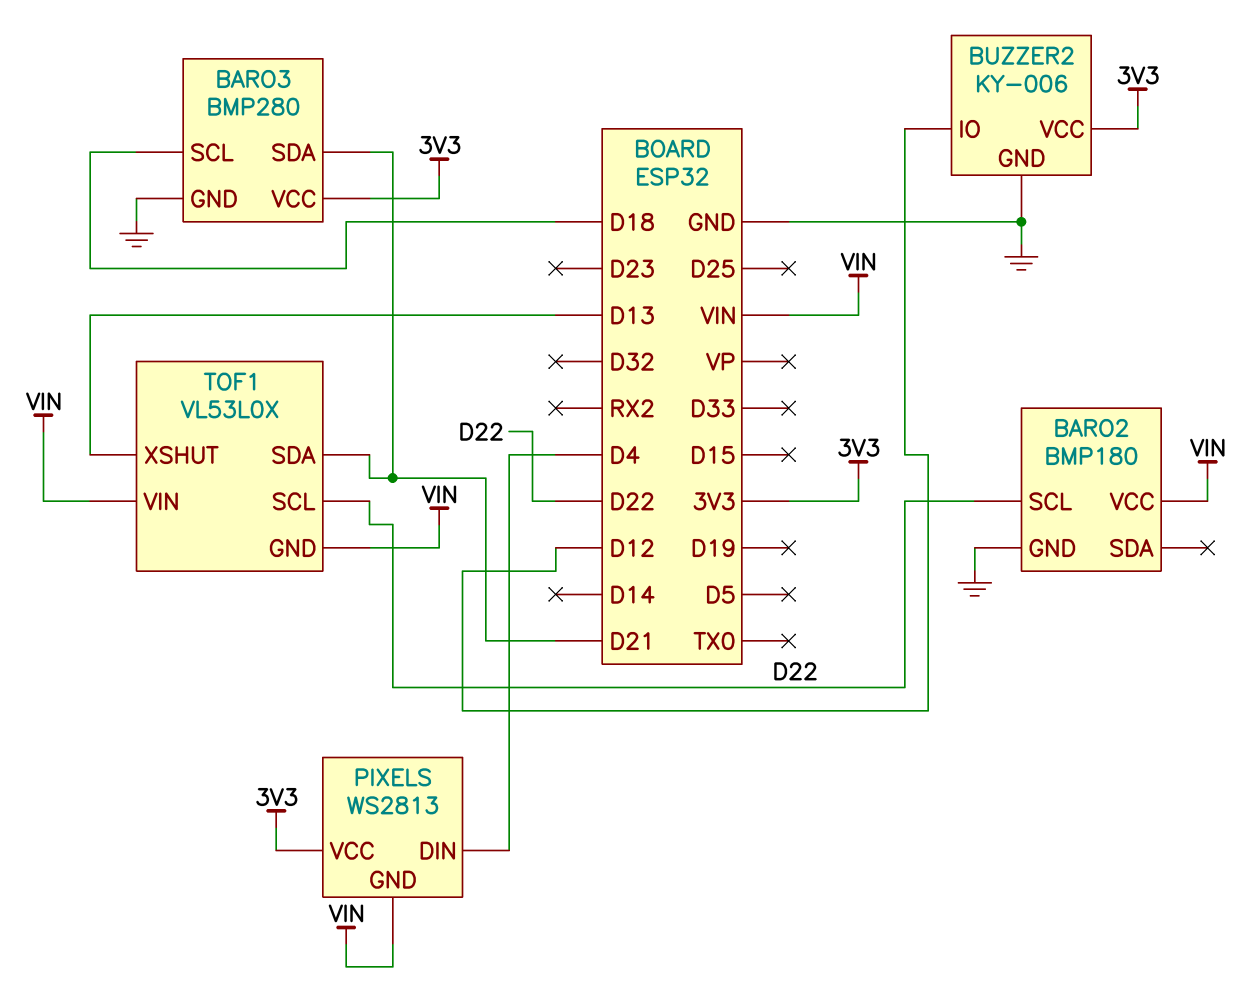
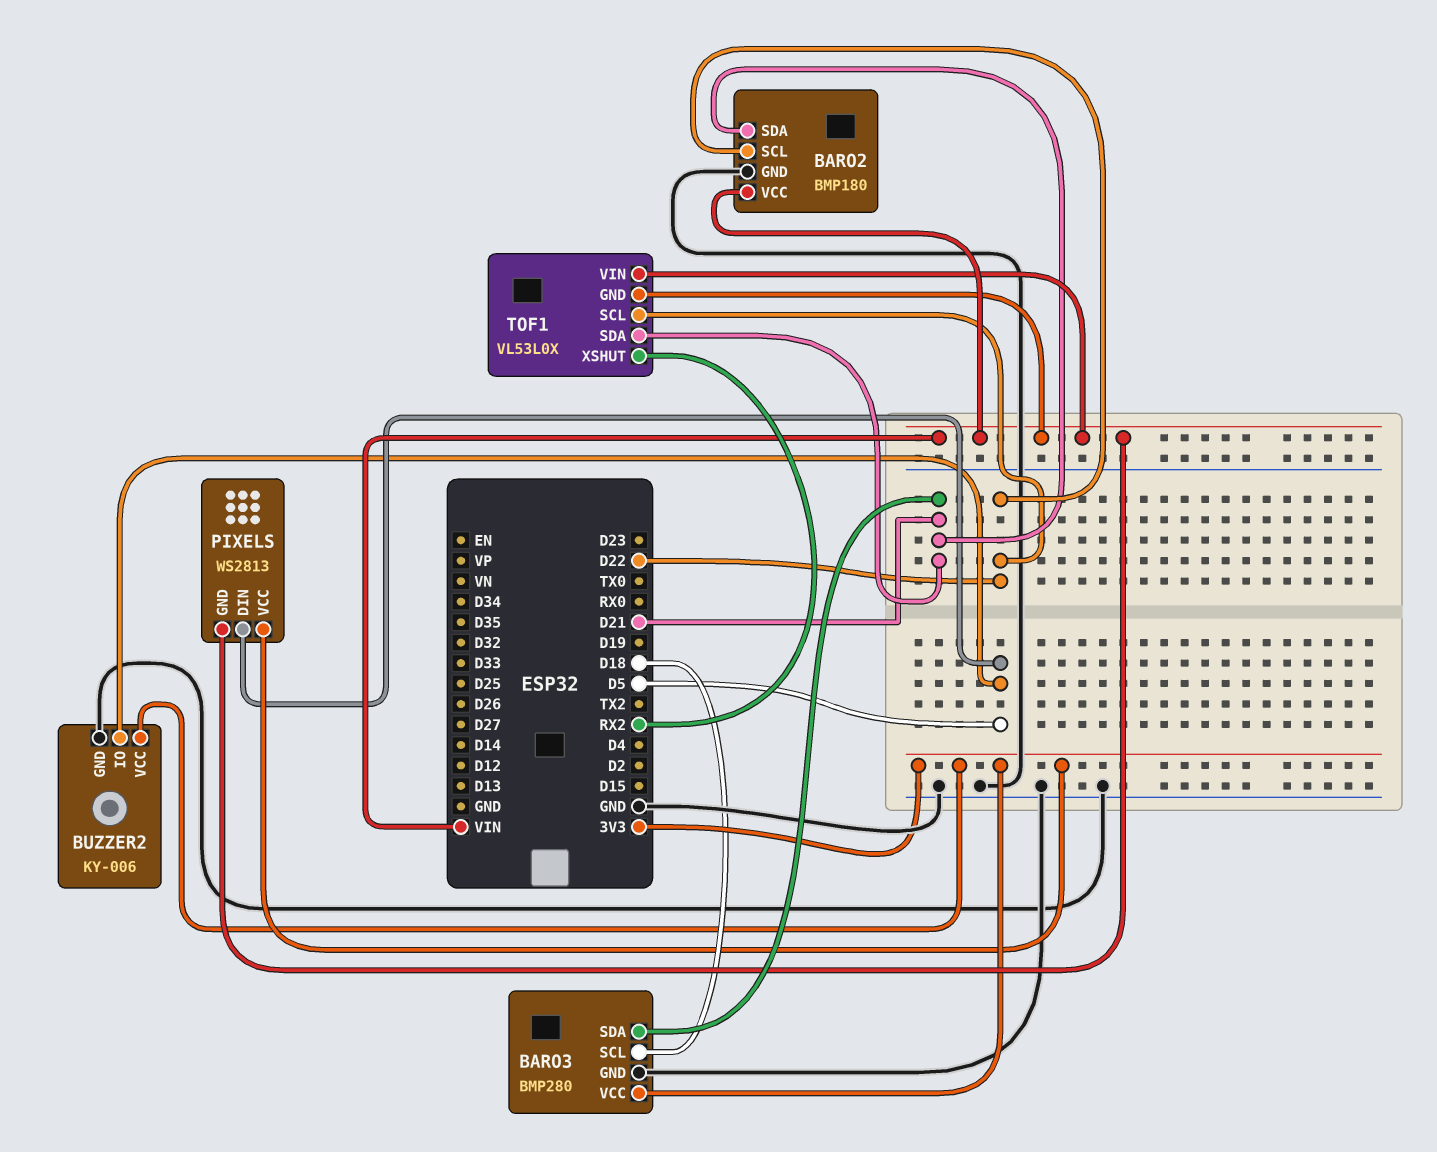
BARO2 pin SDA: none -> D21
BUZZER2 pin IO: D12 -> D5
PIXELS pin DIN: D4 -> D5
TOF1 pin XSHUT: D13 -> RX2

